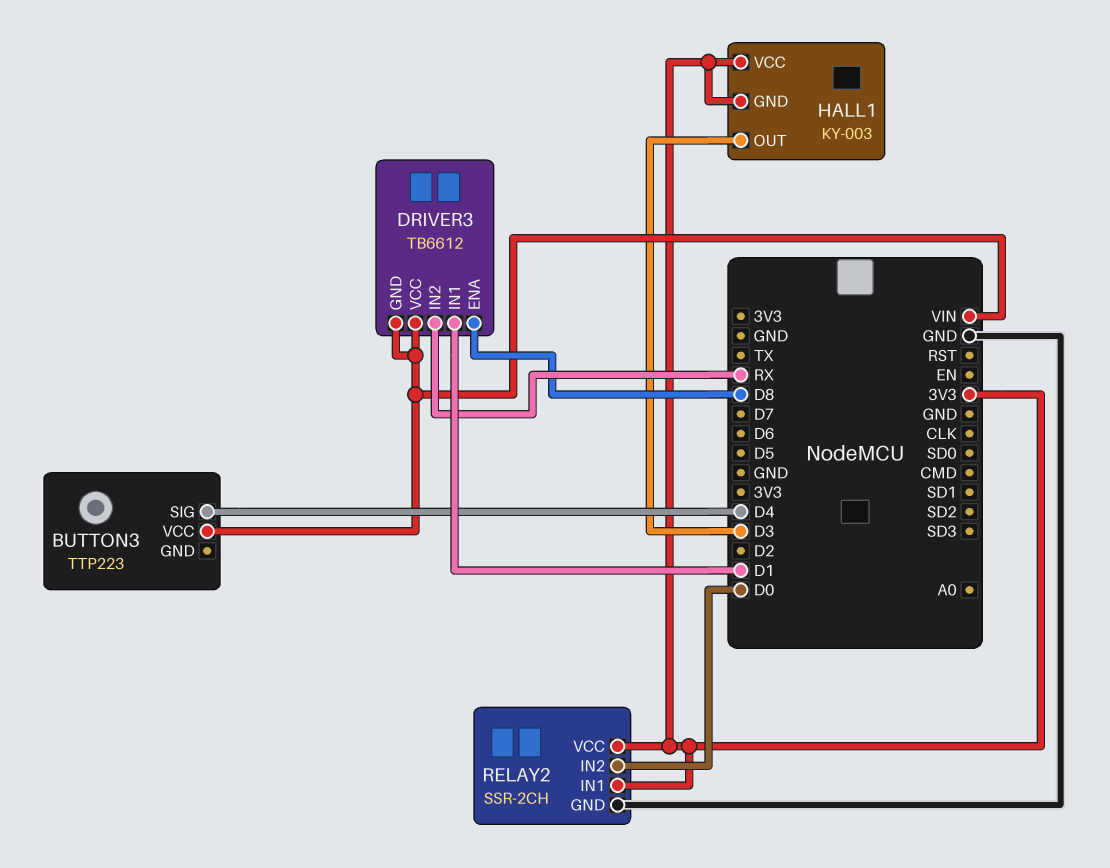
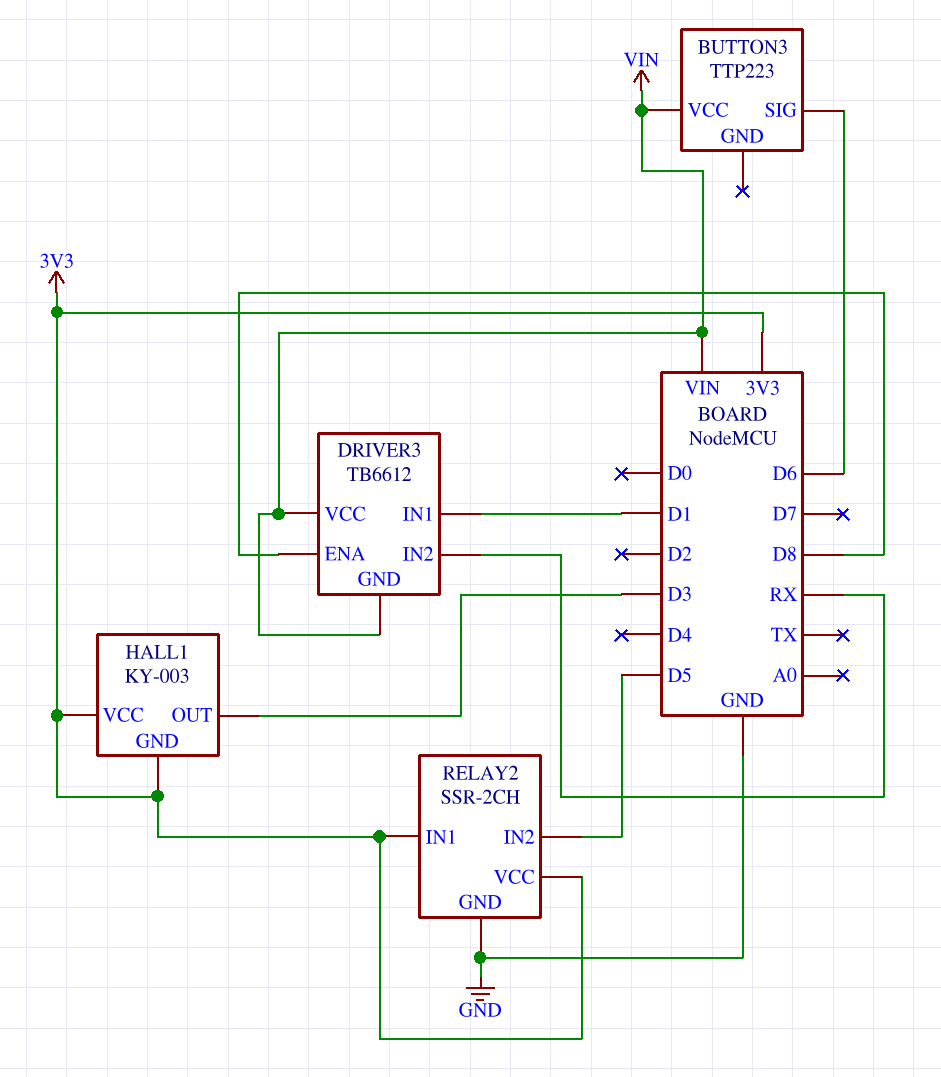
BUTTON3 pin SIG: D4 -> D6
RELAY2 pin IN2: D0 -> D5

